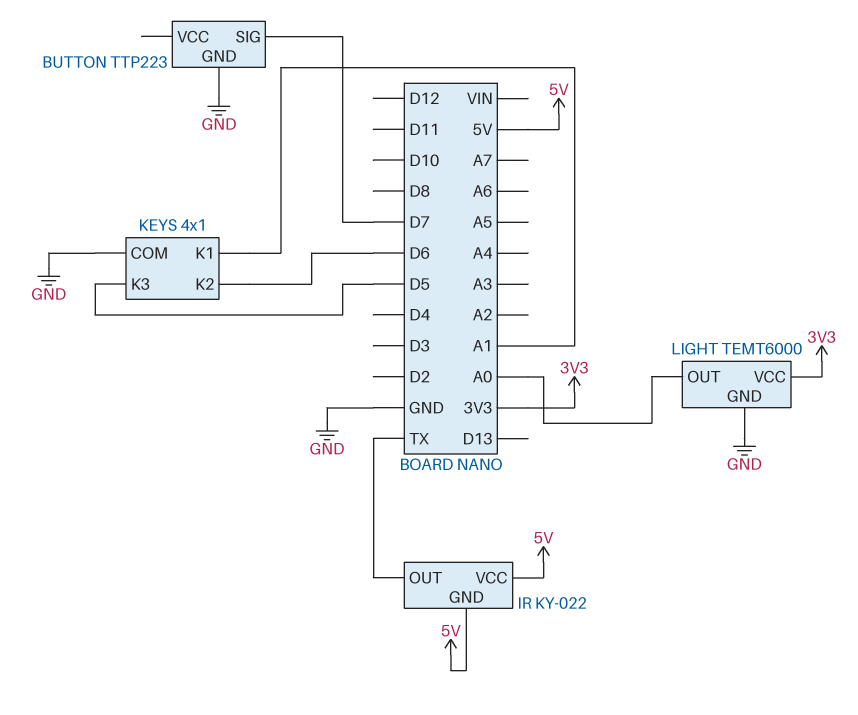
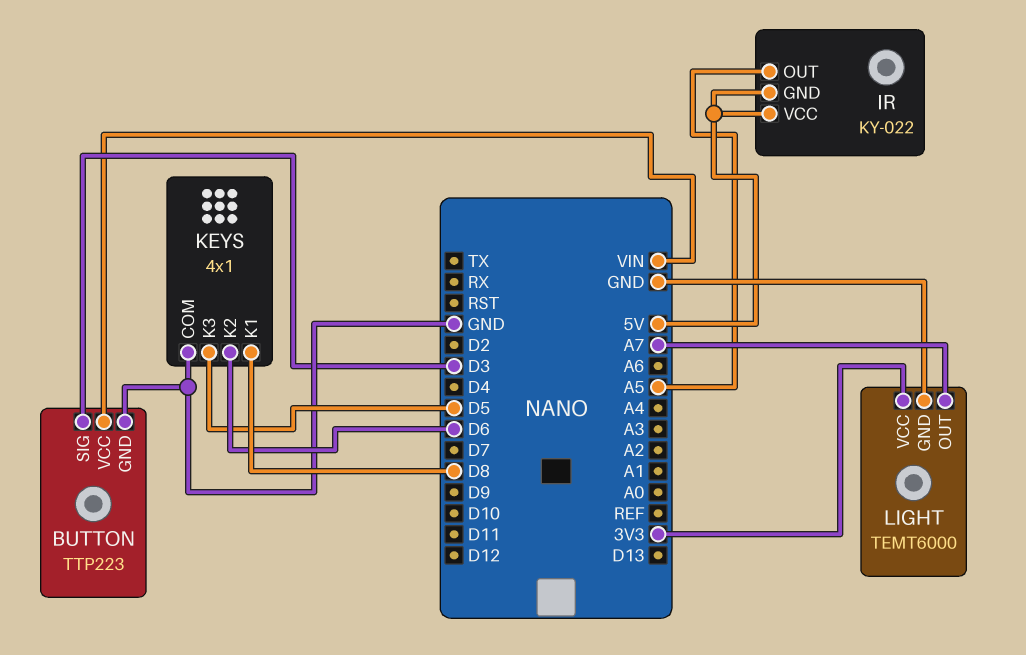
BUTTON pin SIG: D7 -> D3
BUTTON pin VCC: none -> VIN
IR pin OUT: TX -> A5
KEYS pin K1: A1 -> D8
LIGHT pin OUT: A0 -> A7

